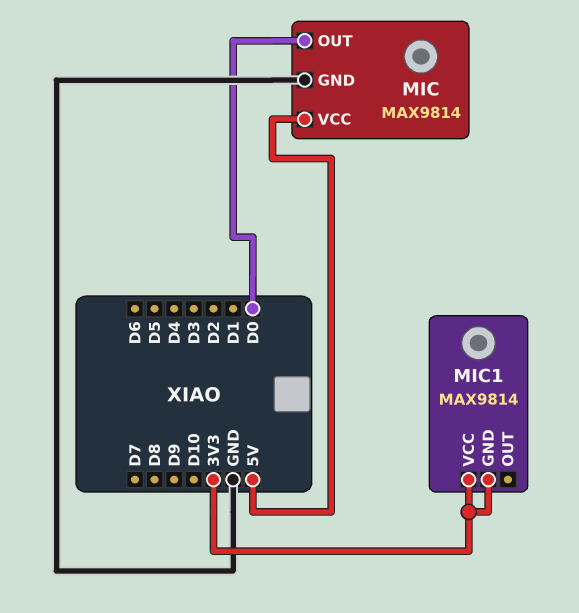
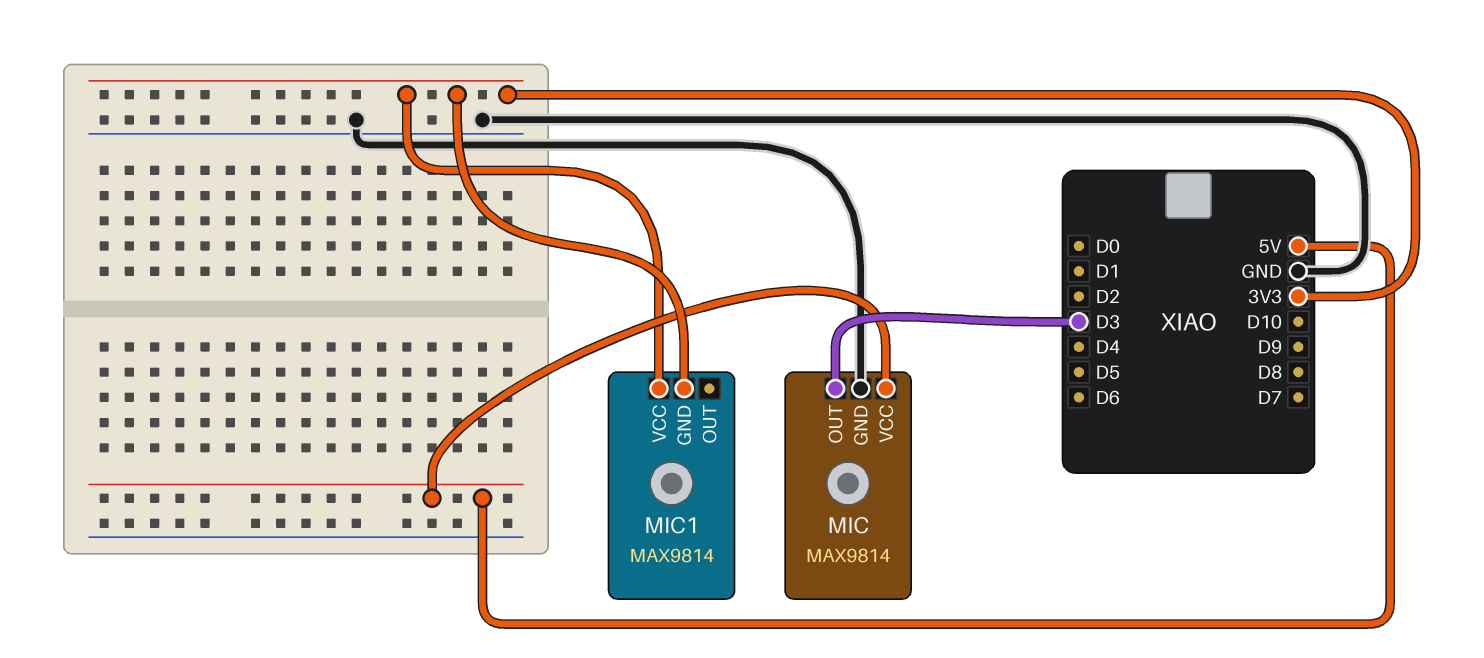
MIC pin OUT: D0 -> D3

